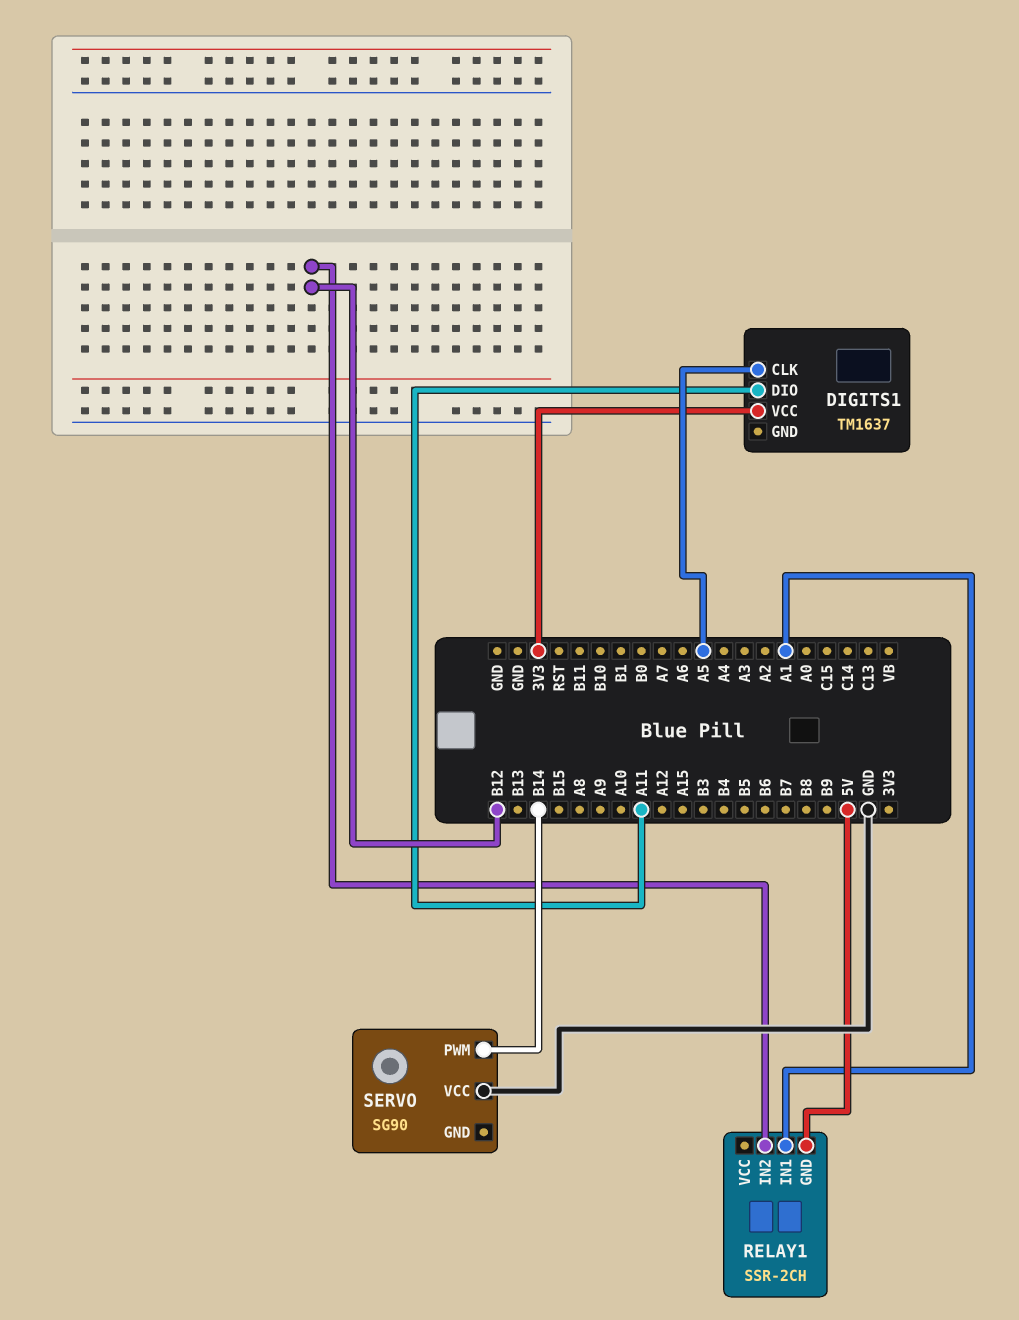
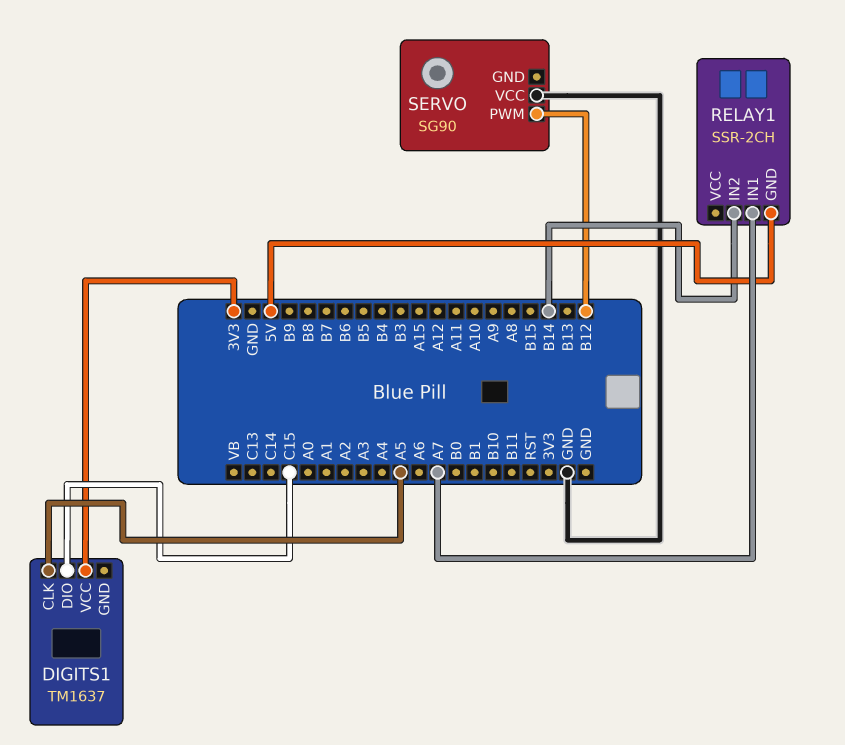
DIGITS1 pin DIO: A11 -> C15
RELAY1 pin IN1: A1 -> A7
RELAY1 pin IN2: B12 -> B14
SERVO pin PWM: B14 -> B12

